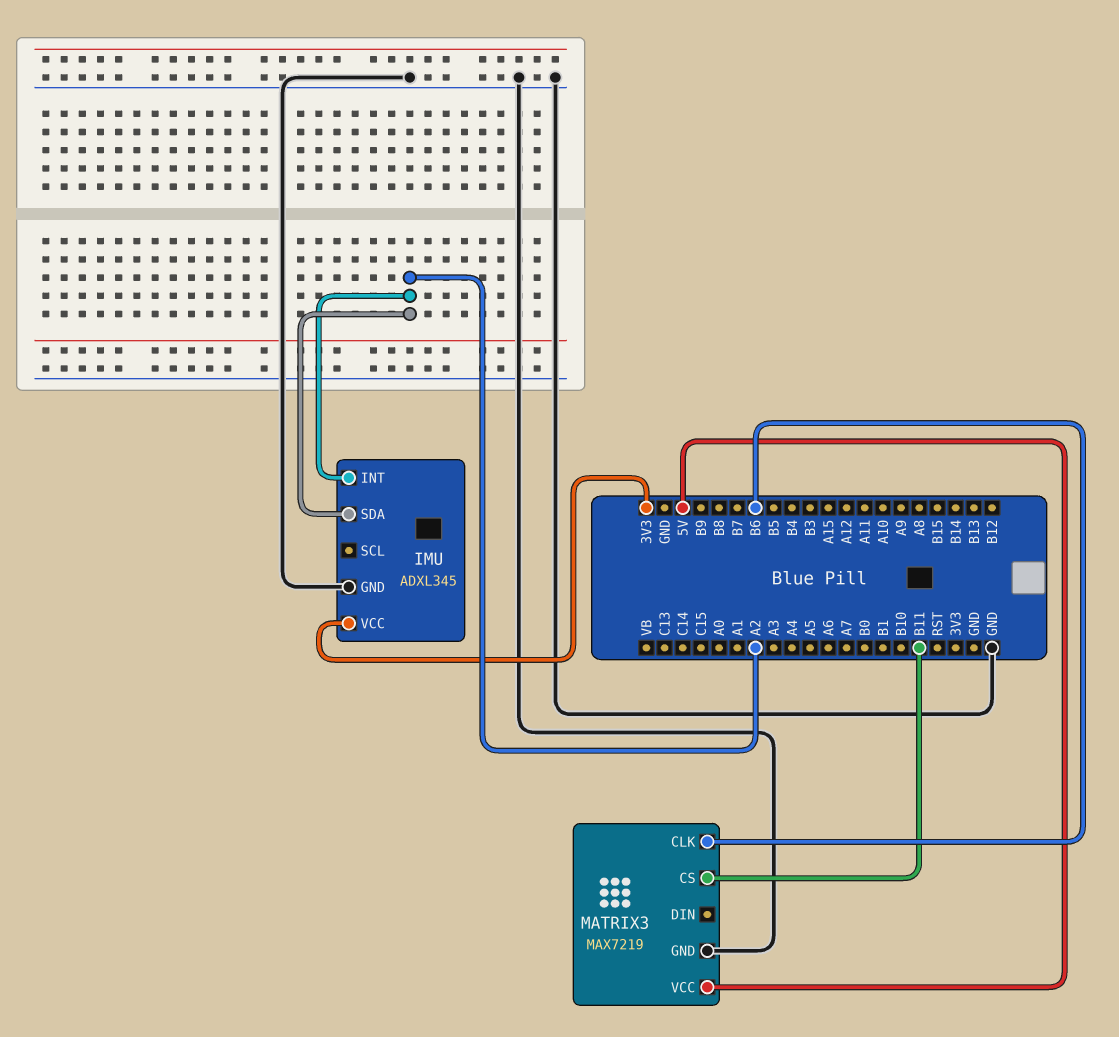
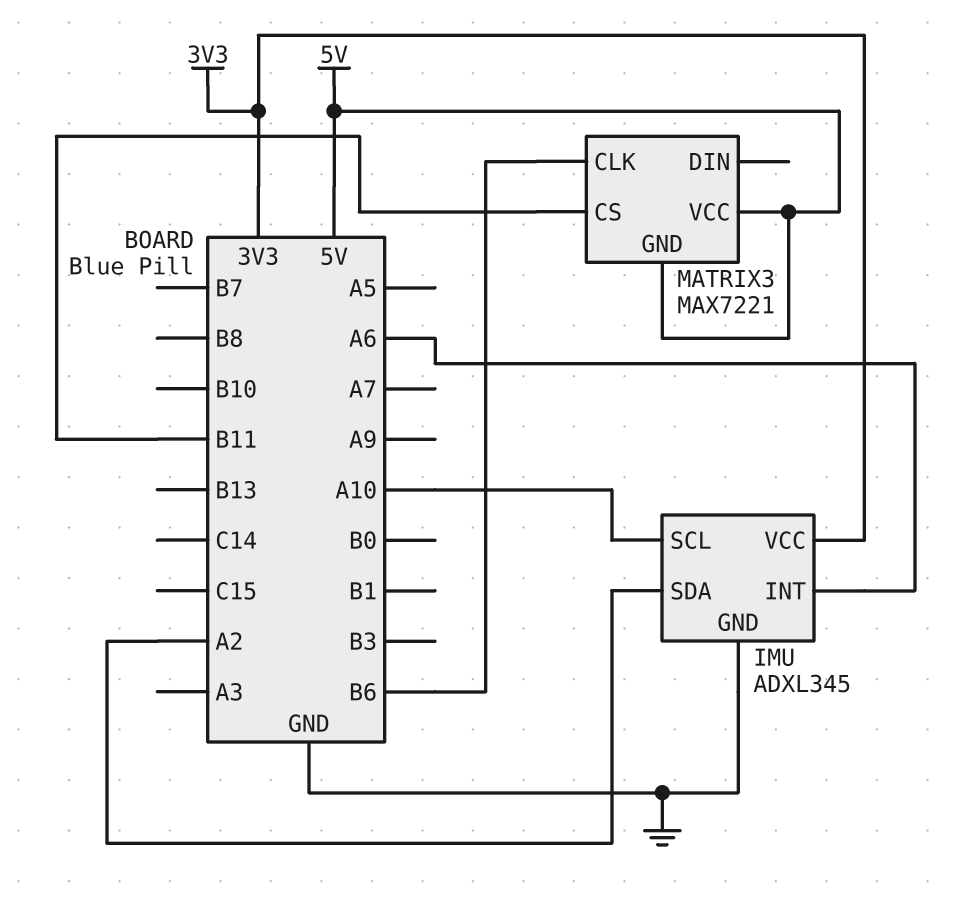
IMU pin INT: A2 -> A6
IMU pin SCL: none -> A10
MATRIX3: MAX7219 -> MAX7221
MATRIX3 pin GND: GND -> 5V

